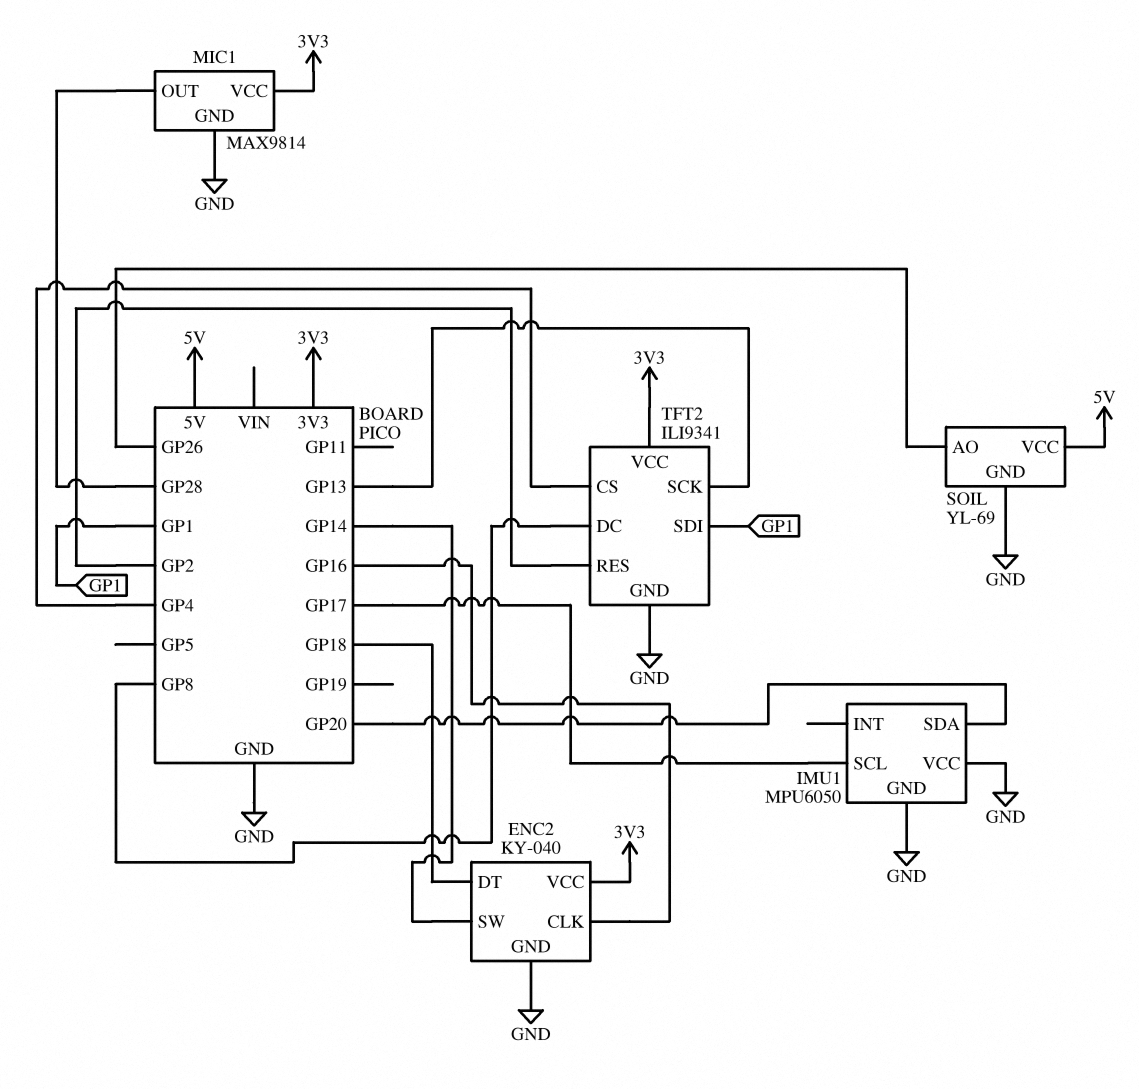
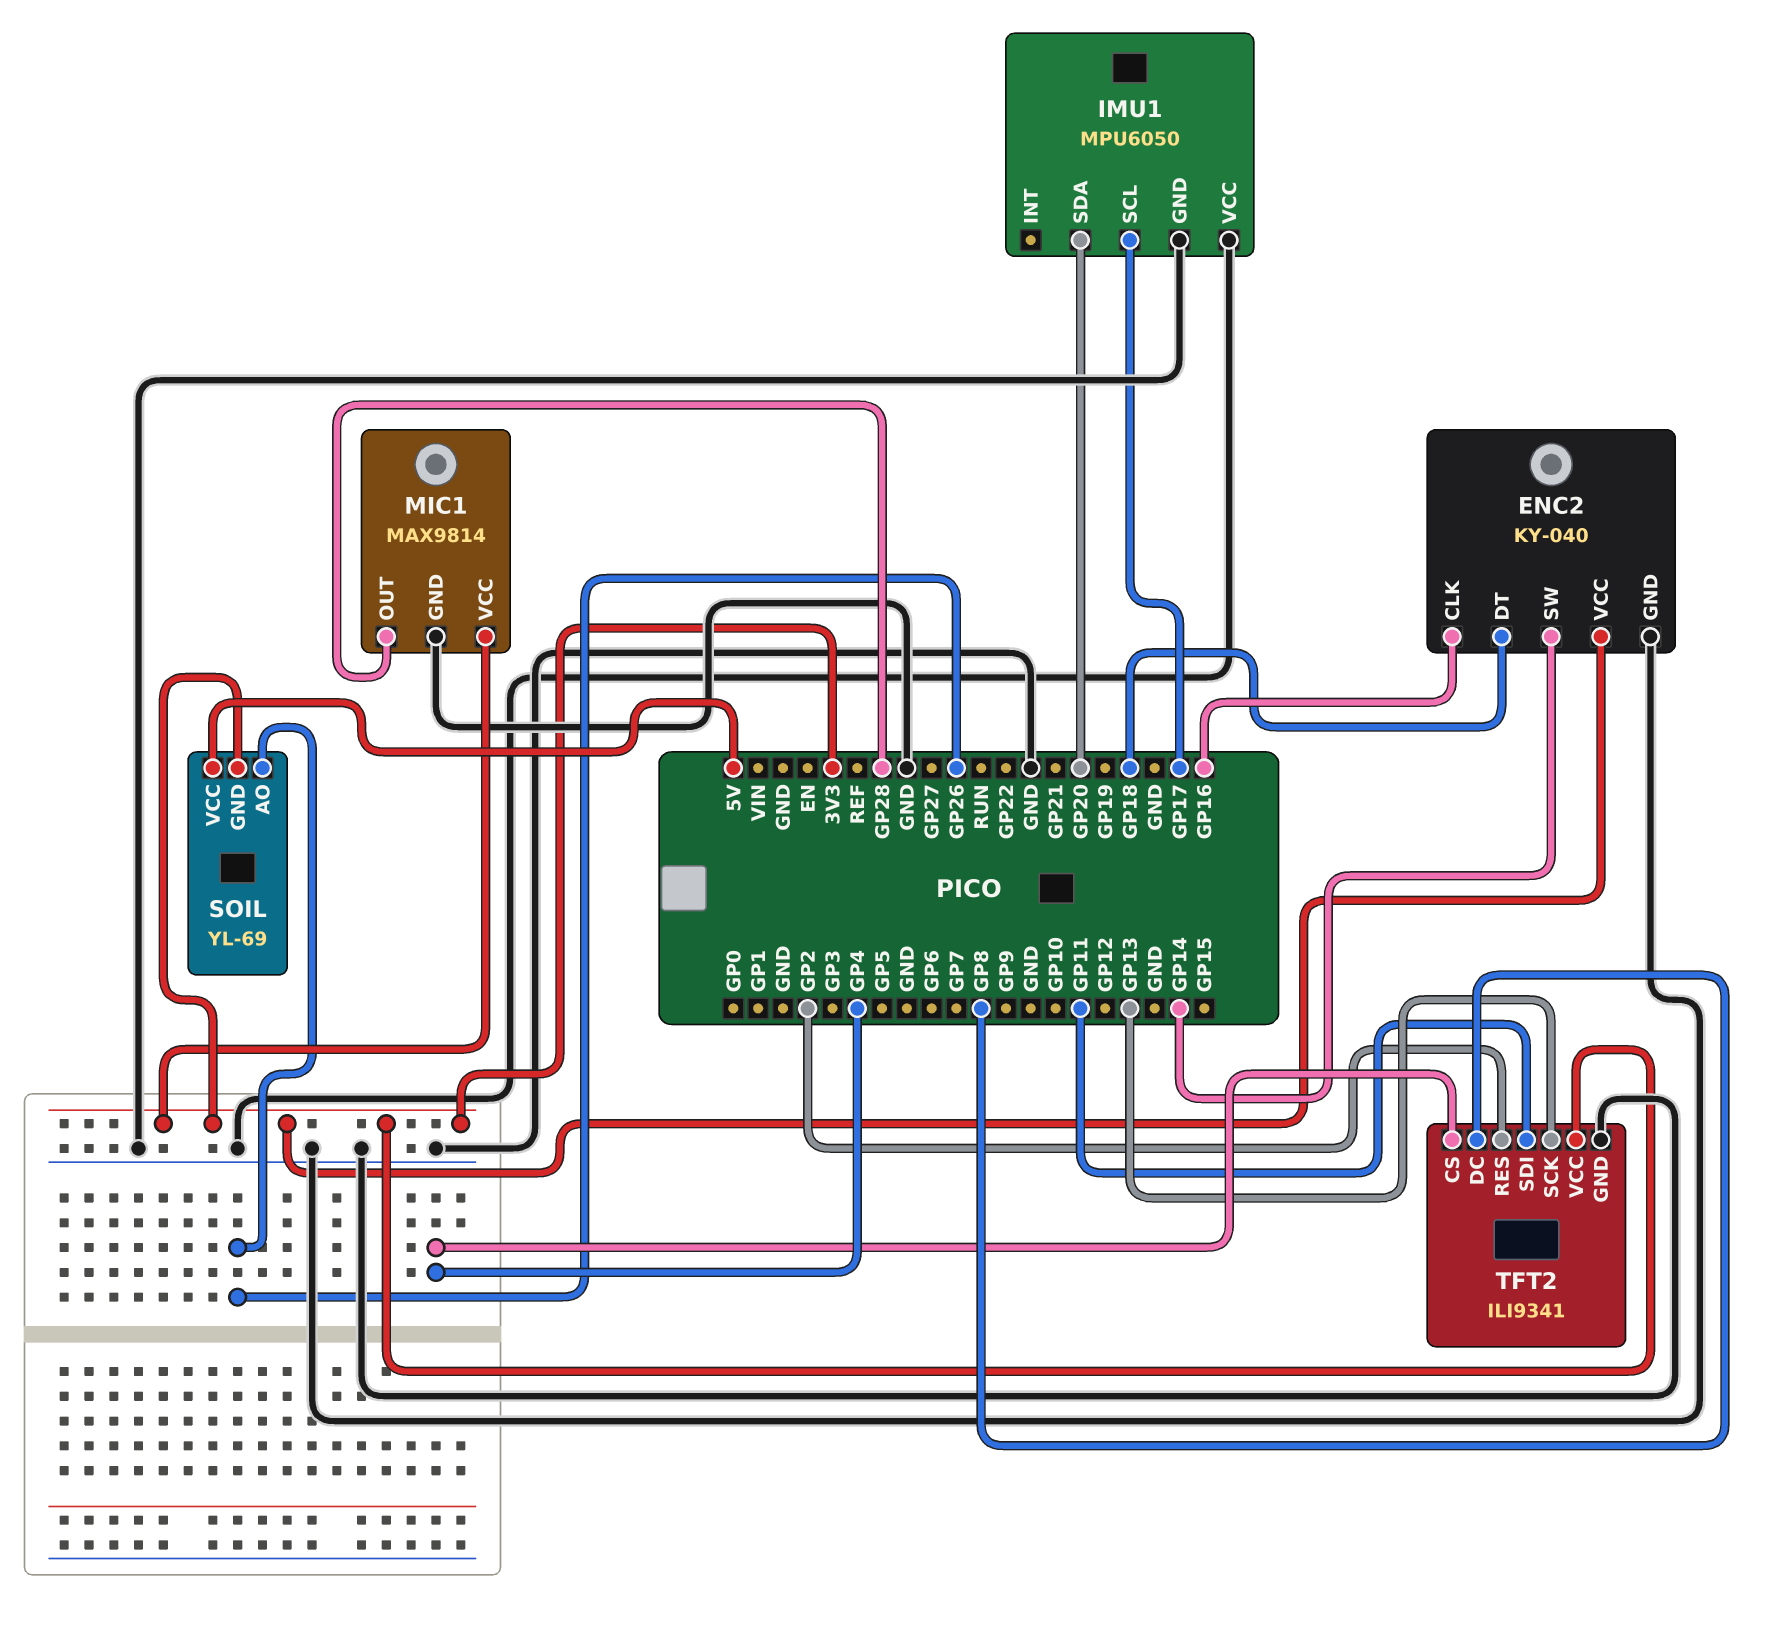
SOIL pin GND: GND -> 3V3
TFT2 pin SDI: GP1 -> GP11

